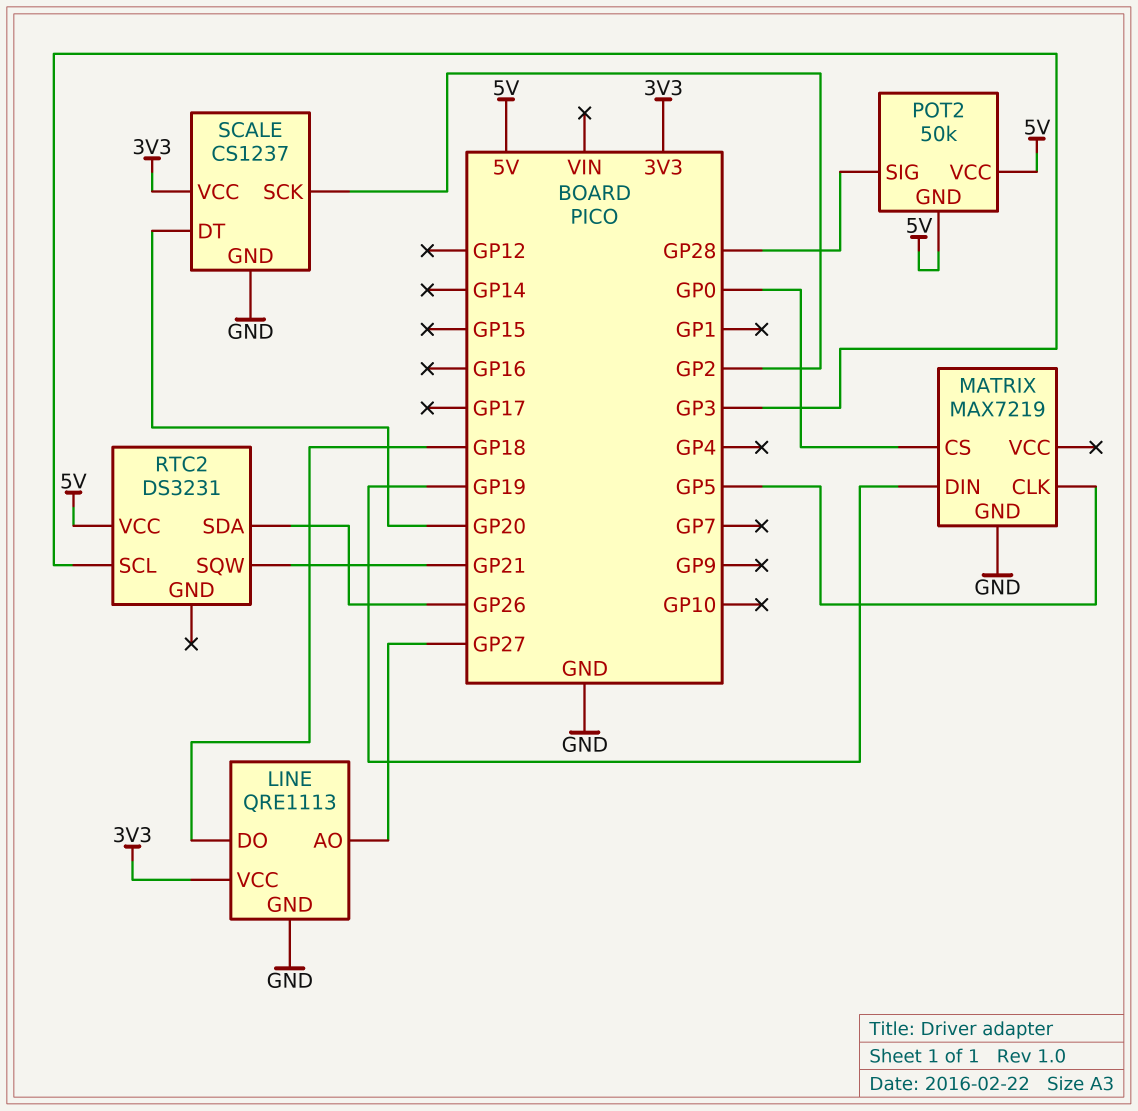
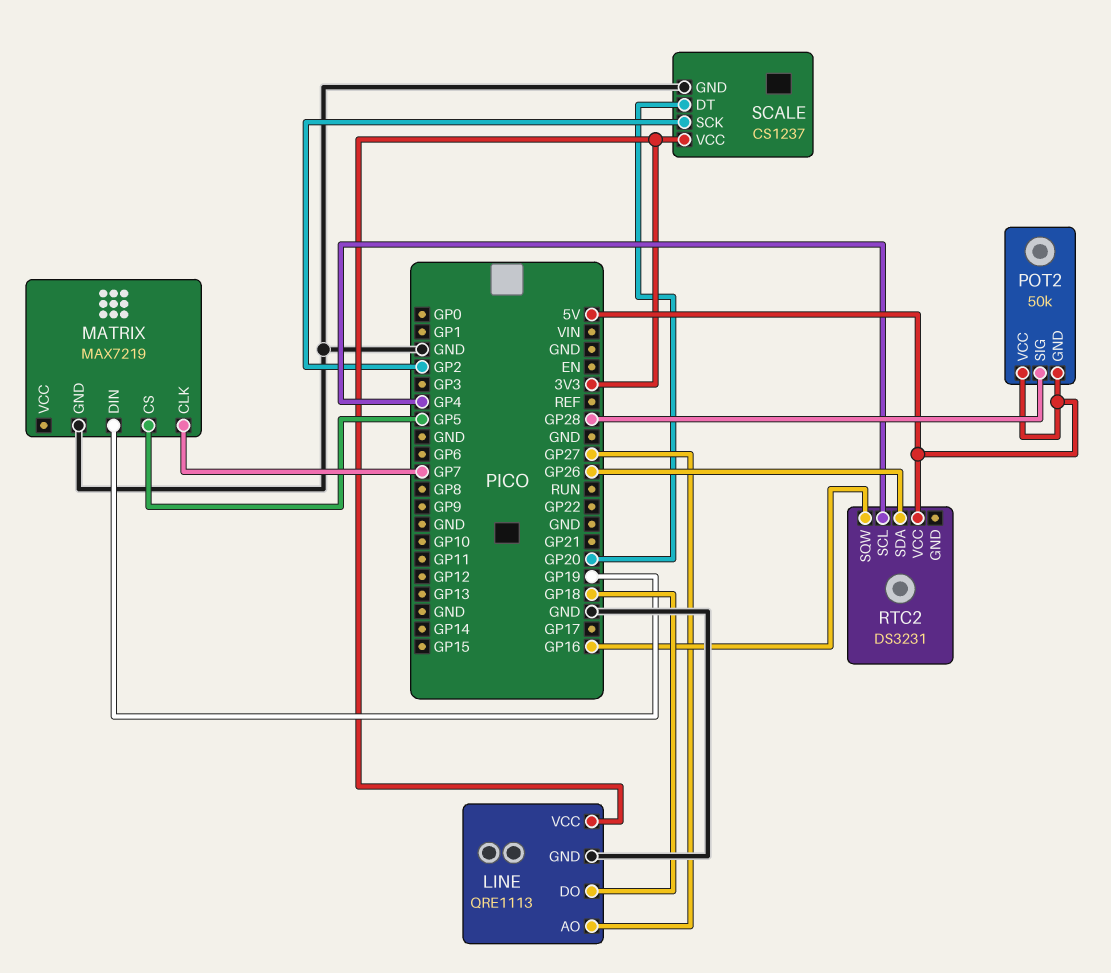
MATRIX pin CLK: GP5 -> GP7
MATRIX pin CS: GP0 -> GP5
RTC2 pin SCL: GP3 -> GP4
RTC2 pin SQW: GP21 -> GP16

